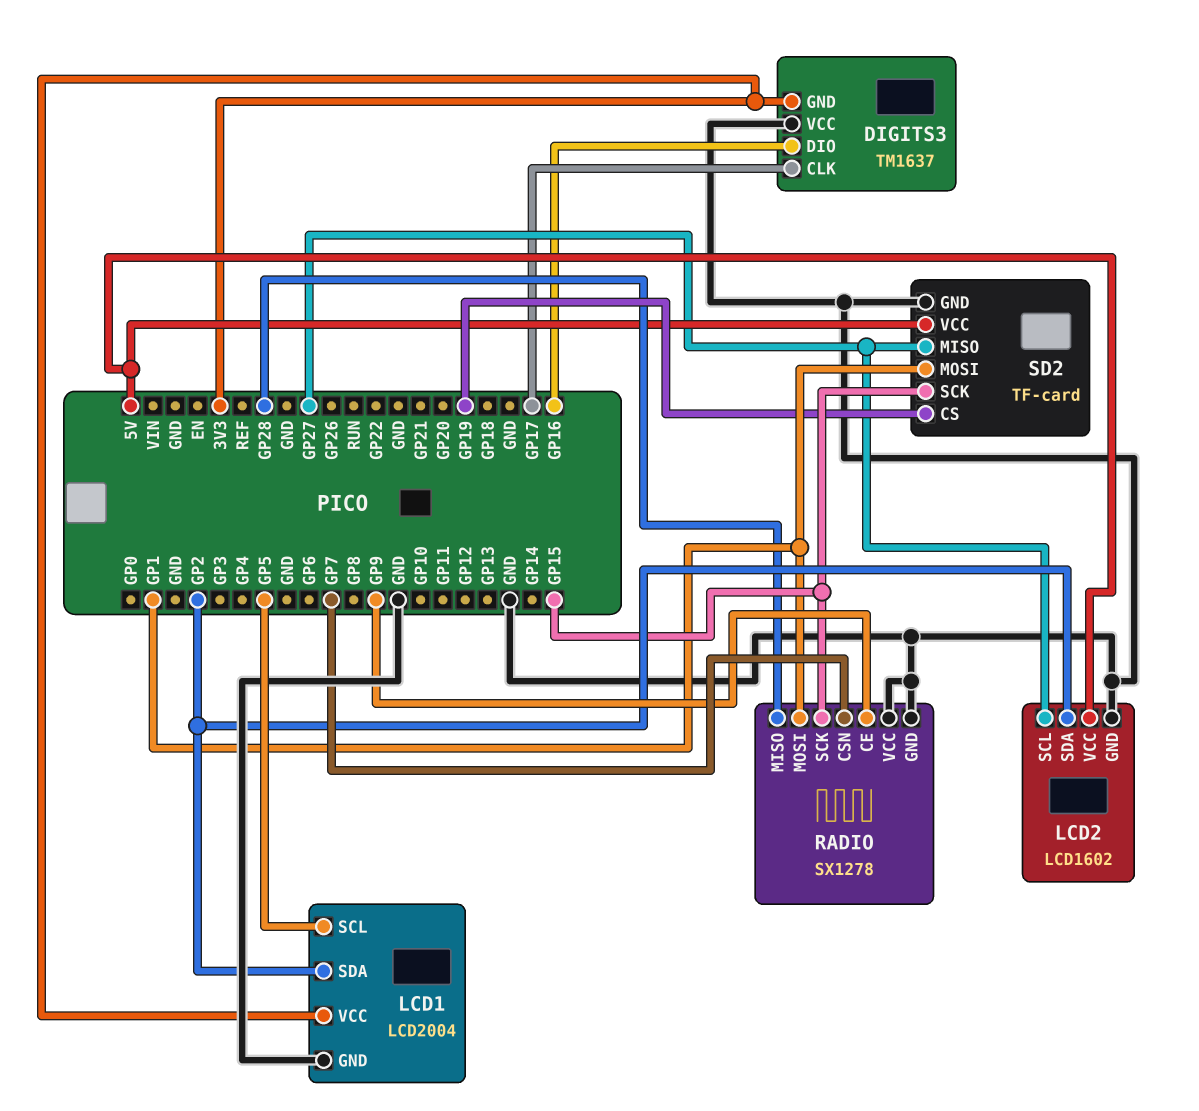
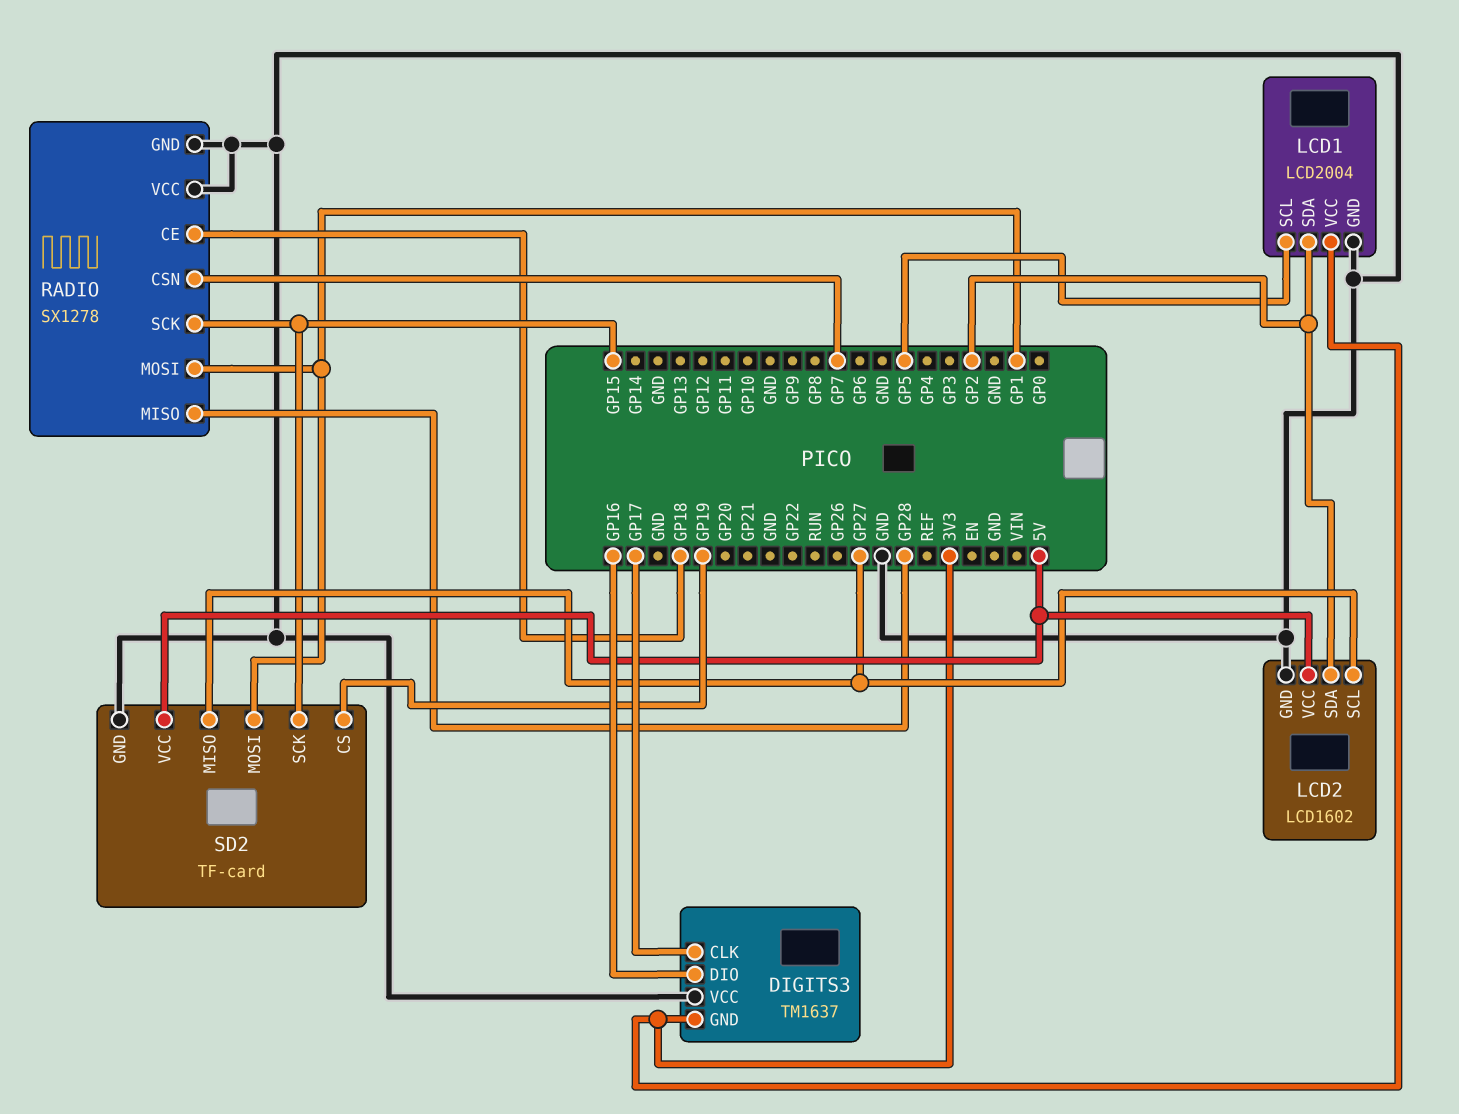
RADIO pin CE: GP9 -> GP18

